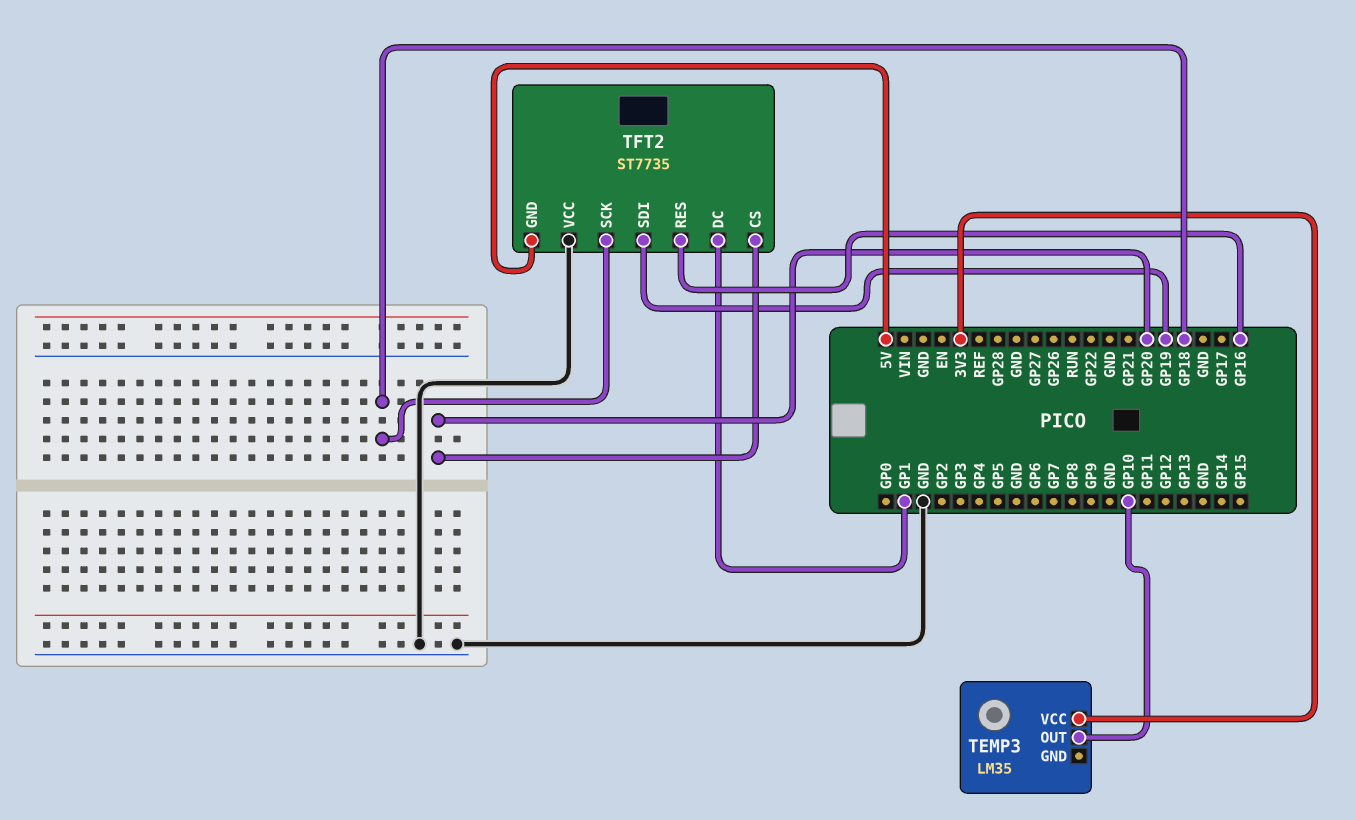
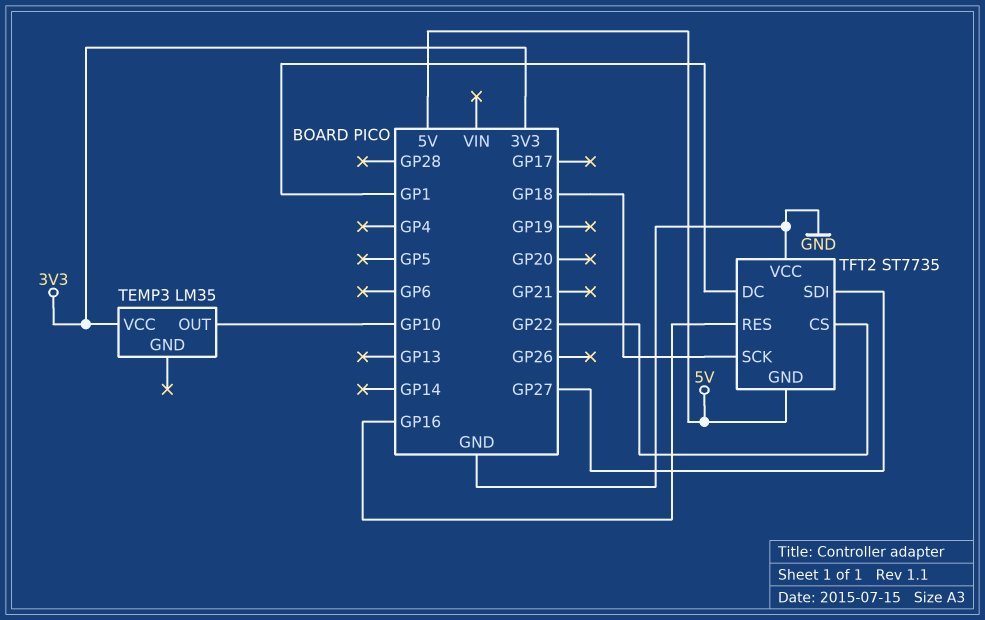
TFT2 pin CS: GP20 -> GP22
TFT2 pin SDI: GP19 -> GP27

